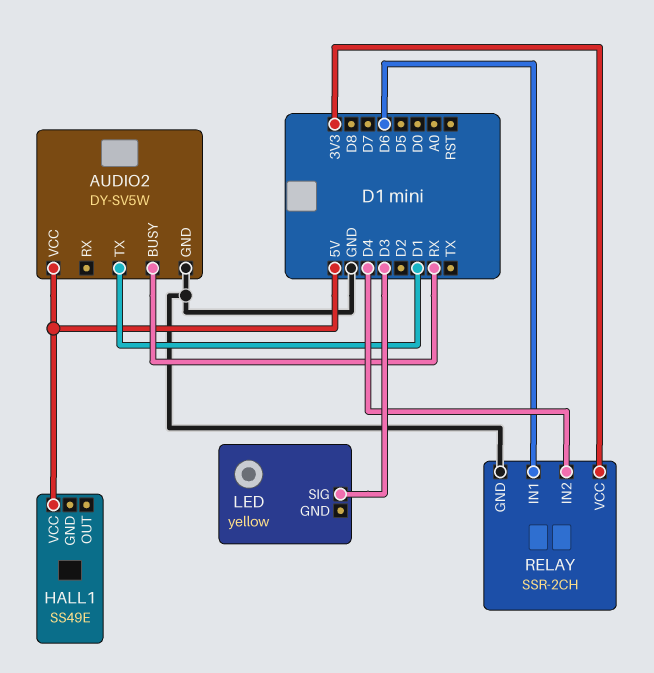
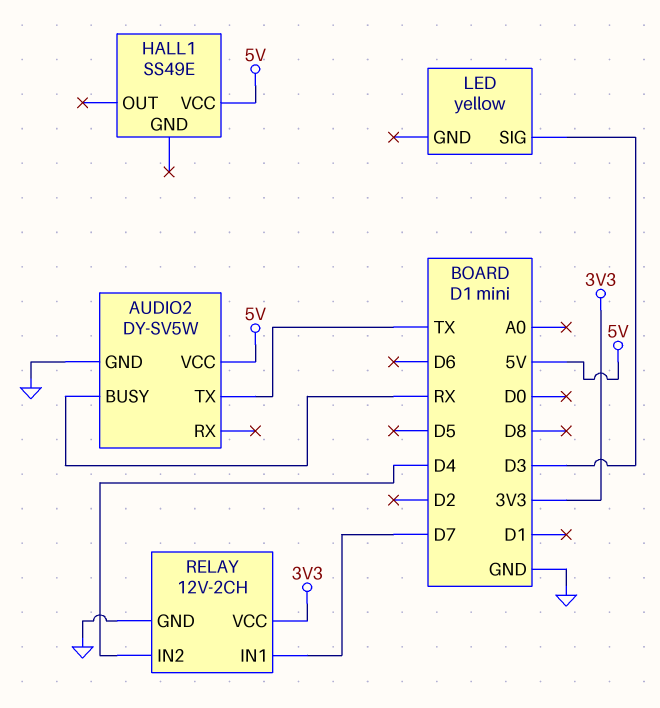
AUDIO2 pin TX: D1 -> TX
RELAY: SSR-2CH -> 12V-2CH
RELAY pin IN1: D6 -> D7

